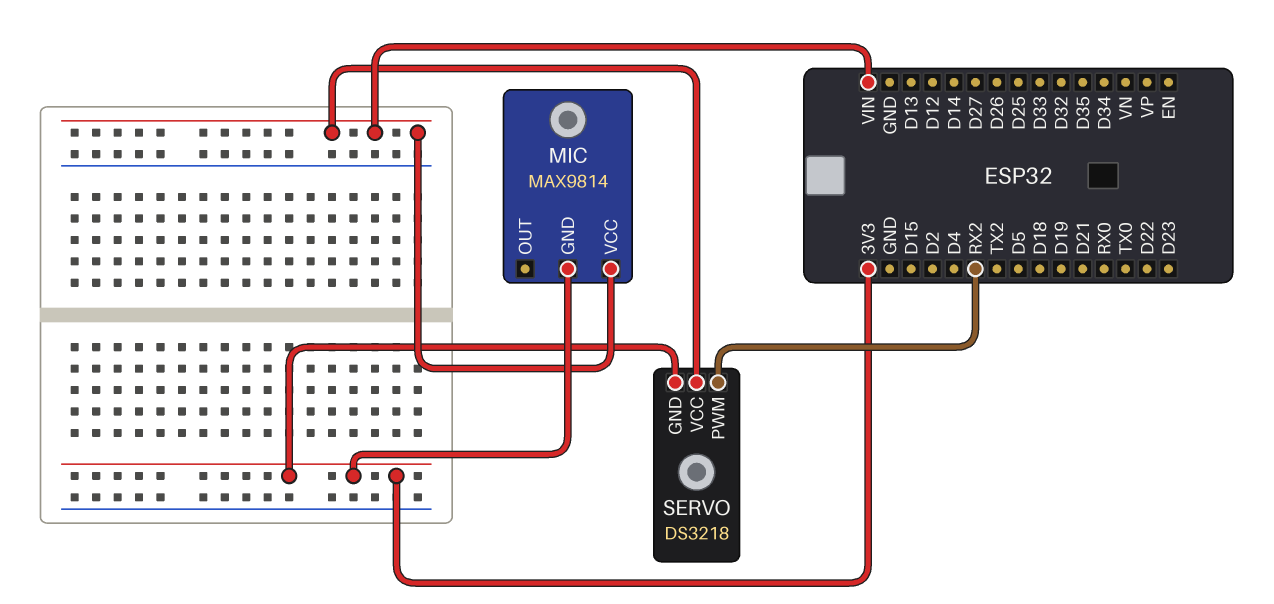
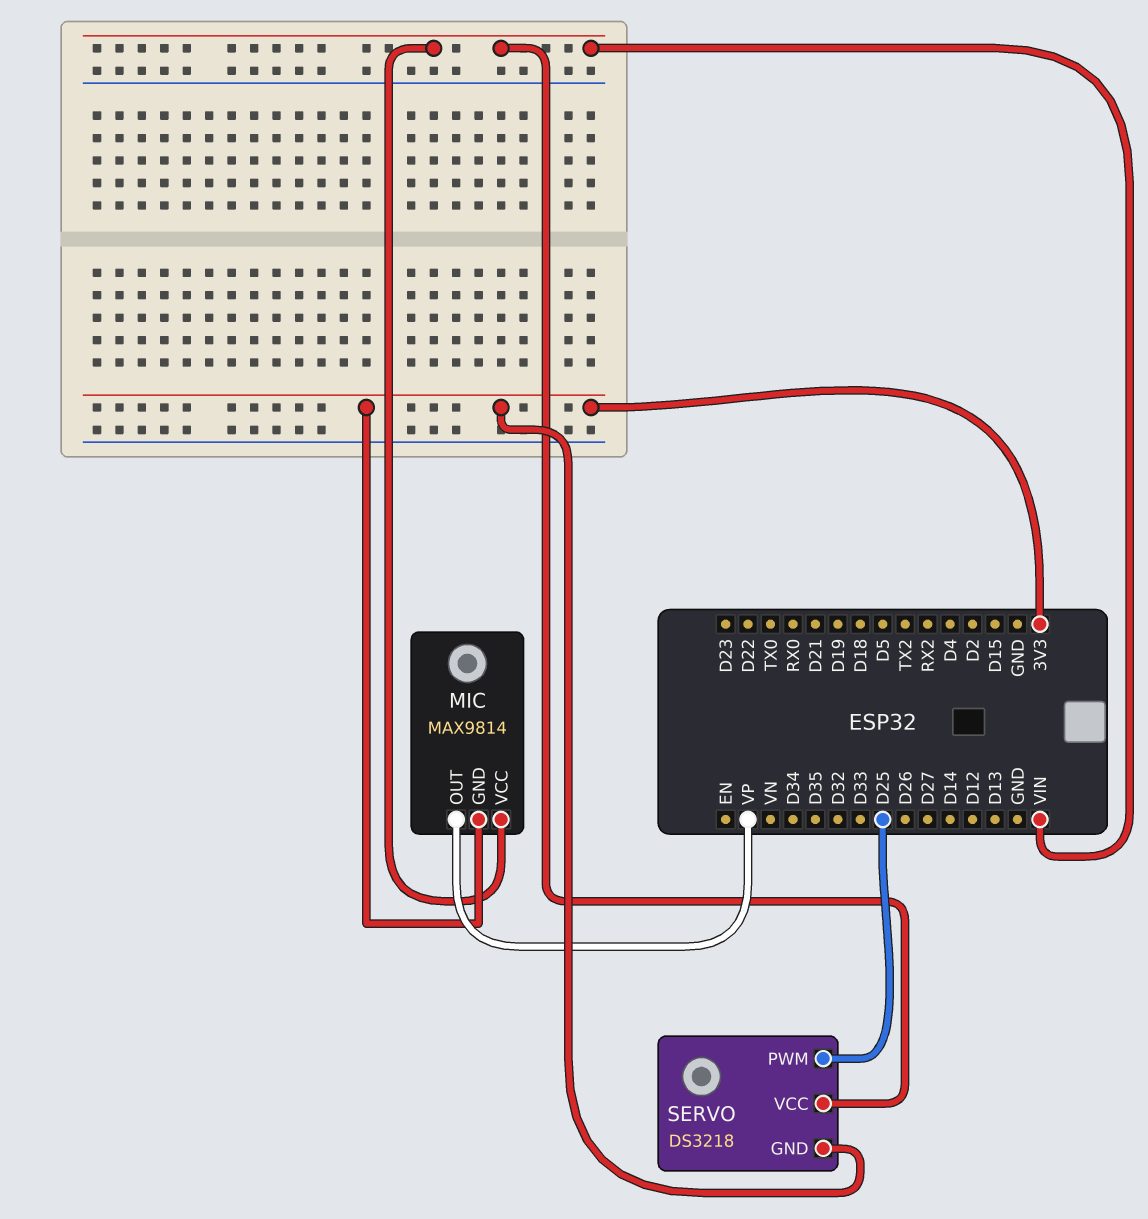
MIC pin OUT: none -> VP
SERVO pin PWM: RX2 -> D25

